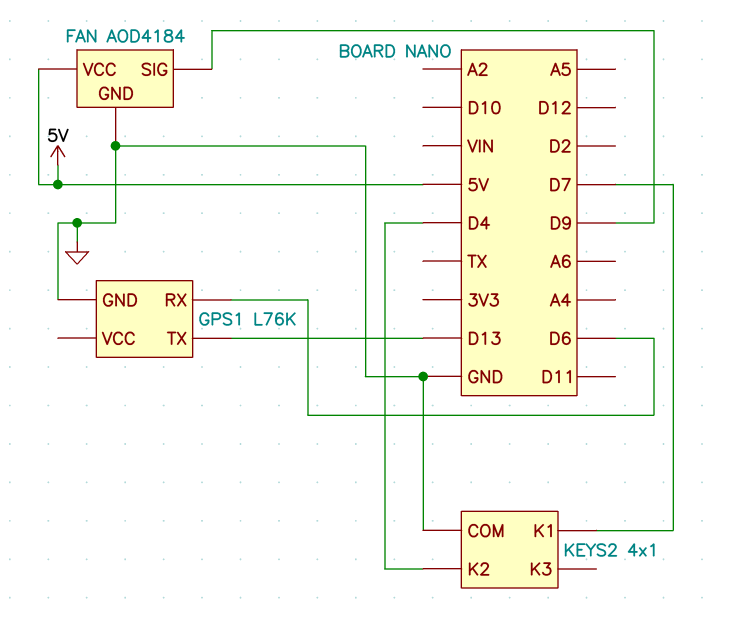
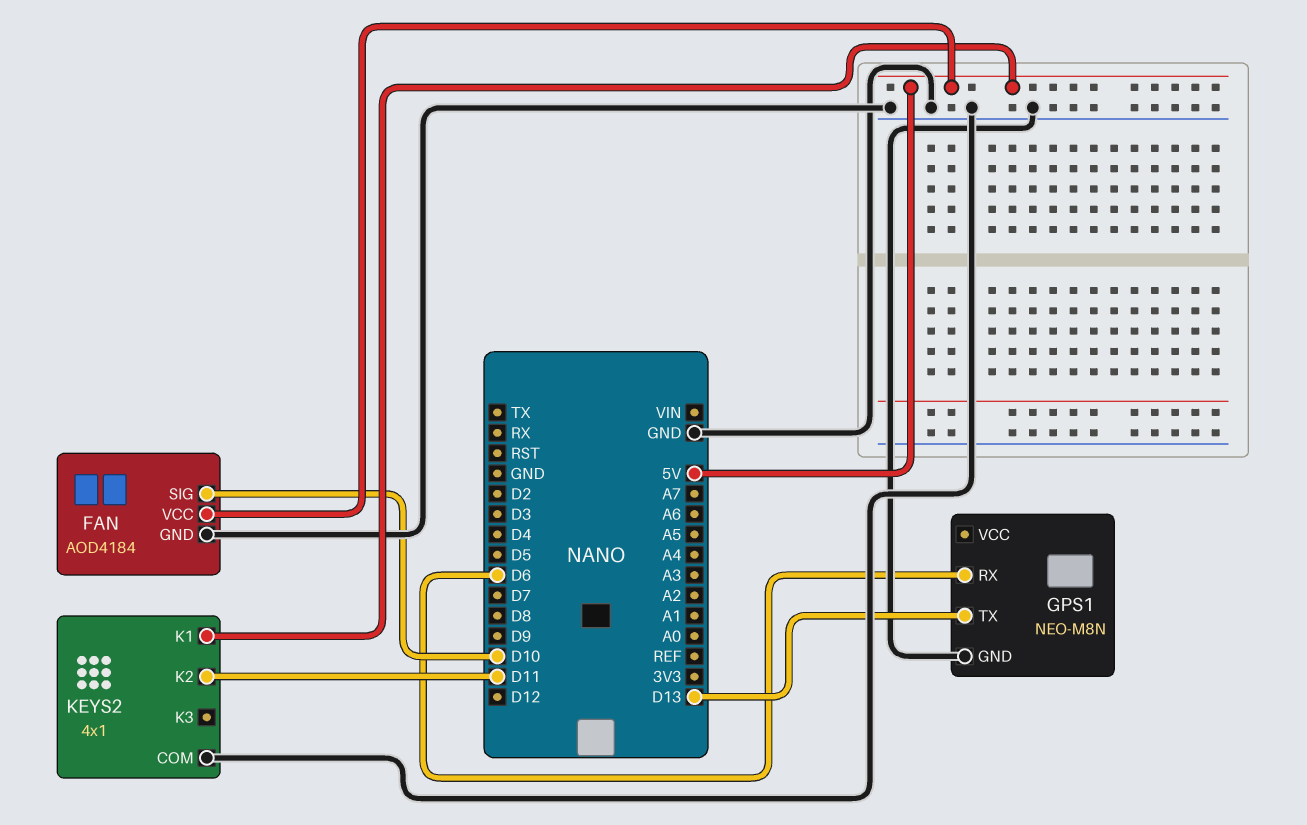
FAN pin SIG: D9 -> D10
GPS1: L76K -> NEO-M8N
KEYS2 pin K1: D7 -> 5V
KEYS2 pin K2: D4 -> D11

